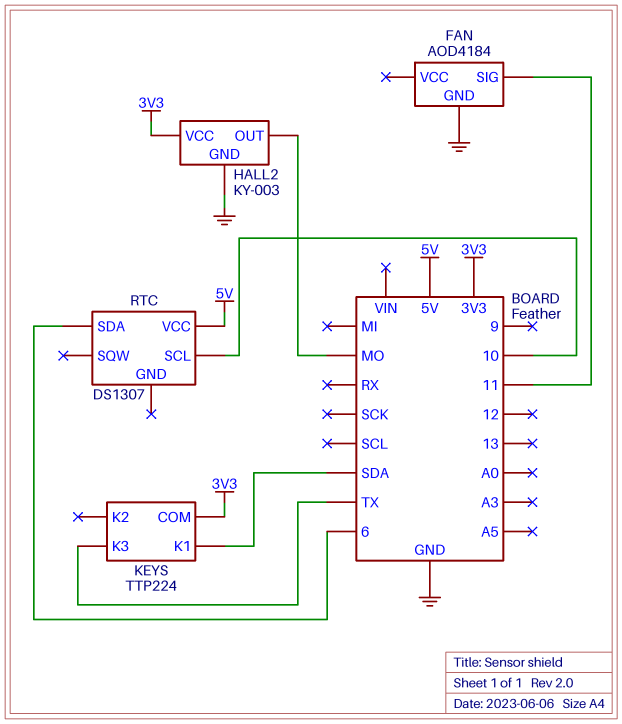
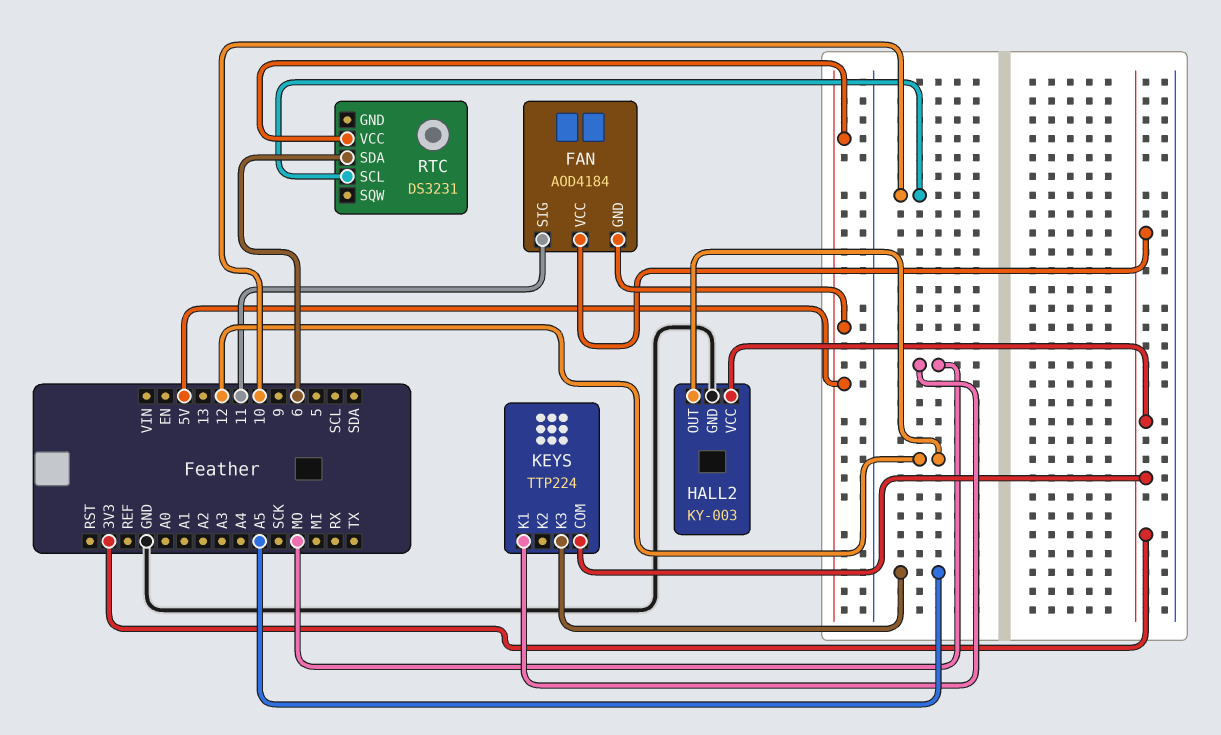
FAN pin GND: GND -> 5V
FAN pin VCC: none -> 3V3
HALL2 pin OUT: MO -> 12
KEYS pin K1: SDA -> MO
KEYS pin K3: TX -> A5
RTC: DS1307 -> DS3231

